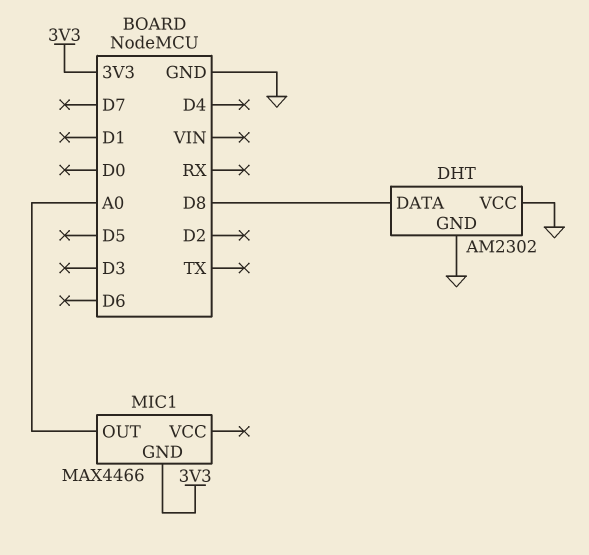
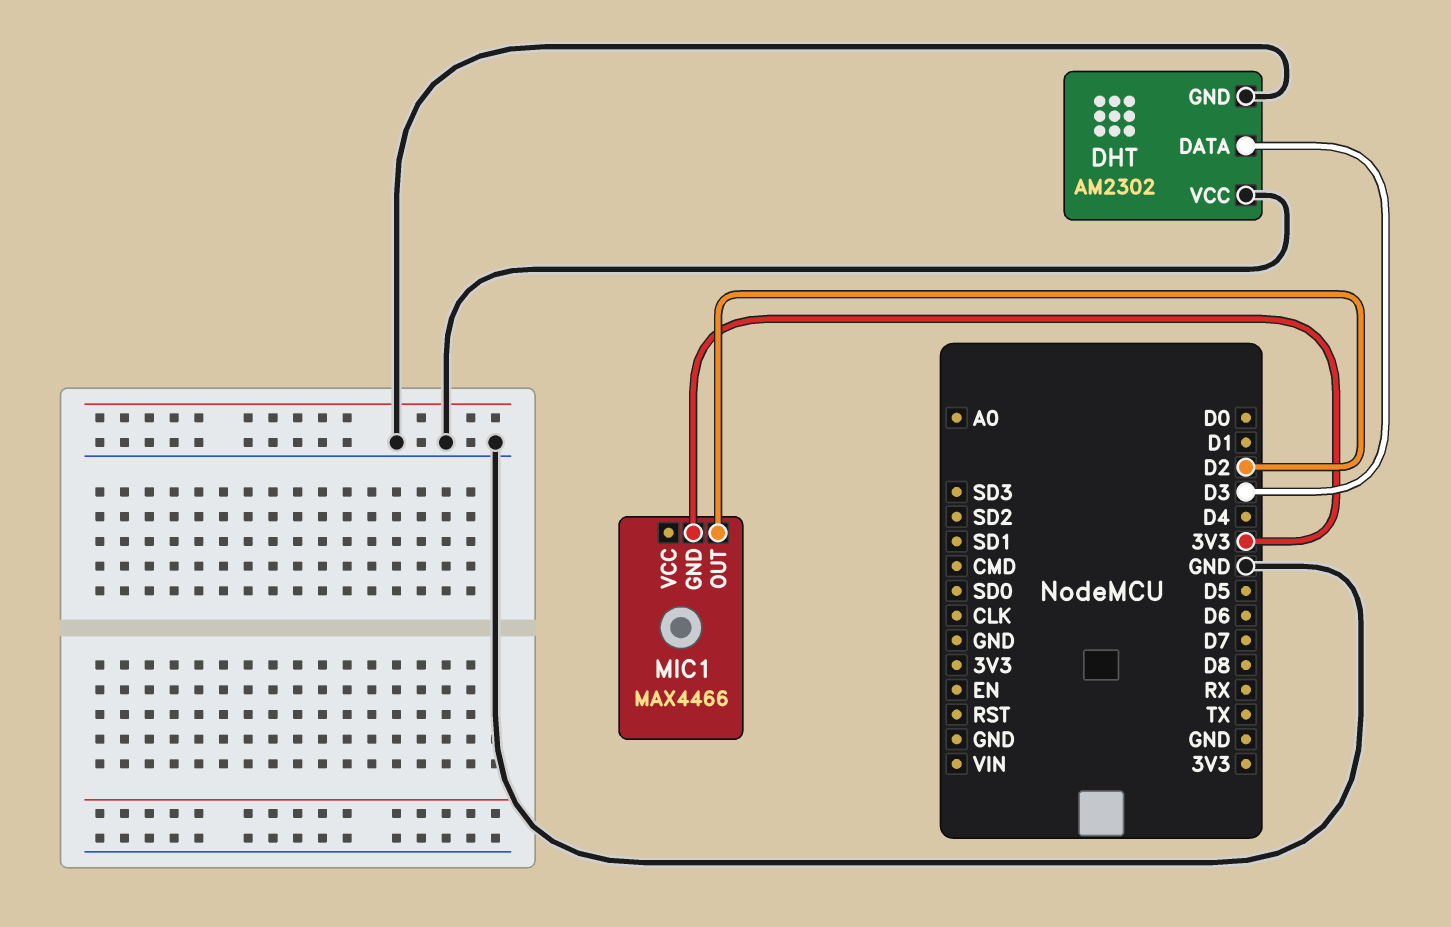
DHT pin DATA: D8 -> D3
MIC1 pin OUT: A0 -> D2

